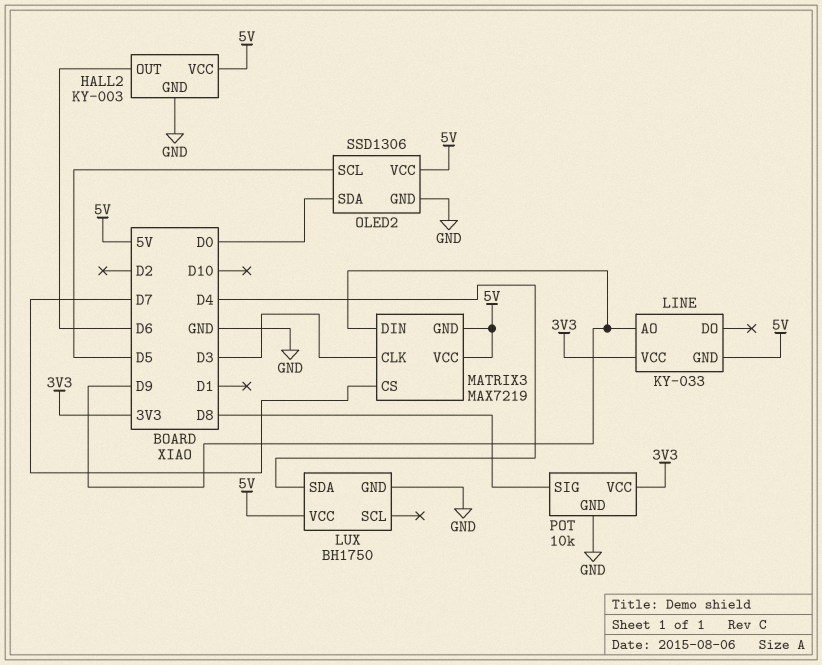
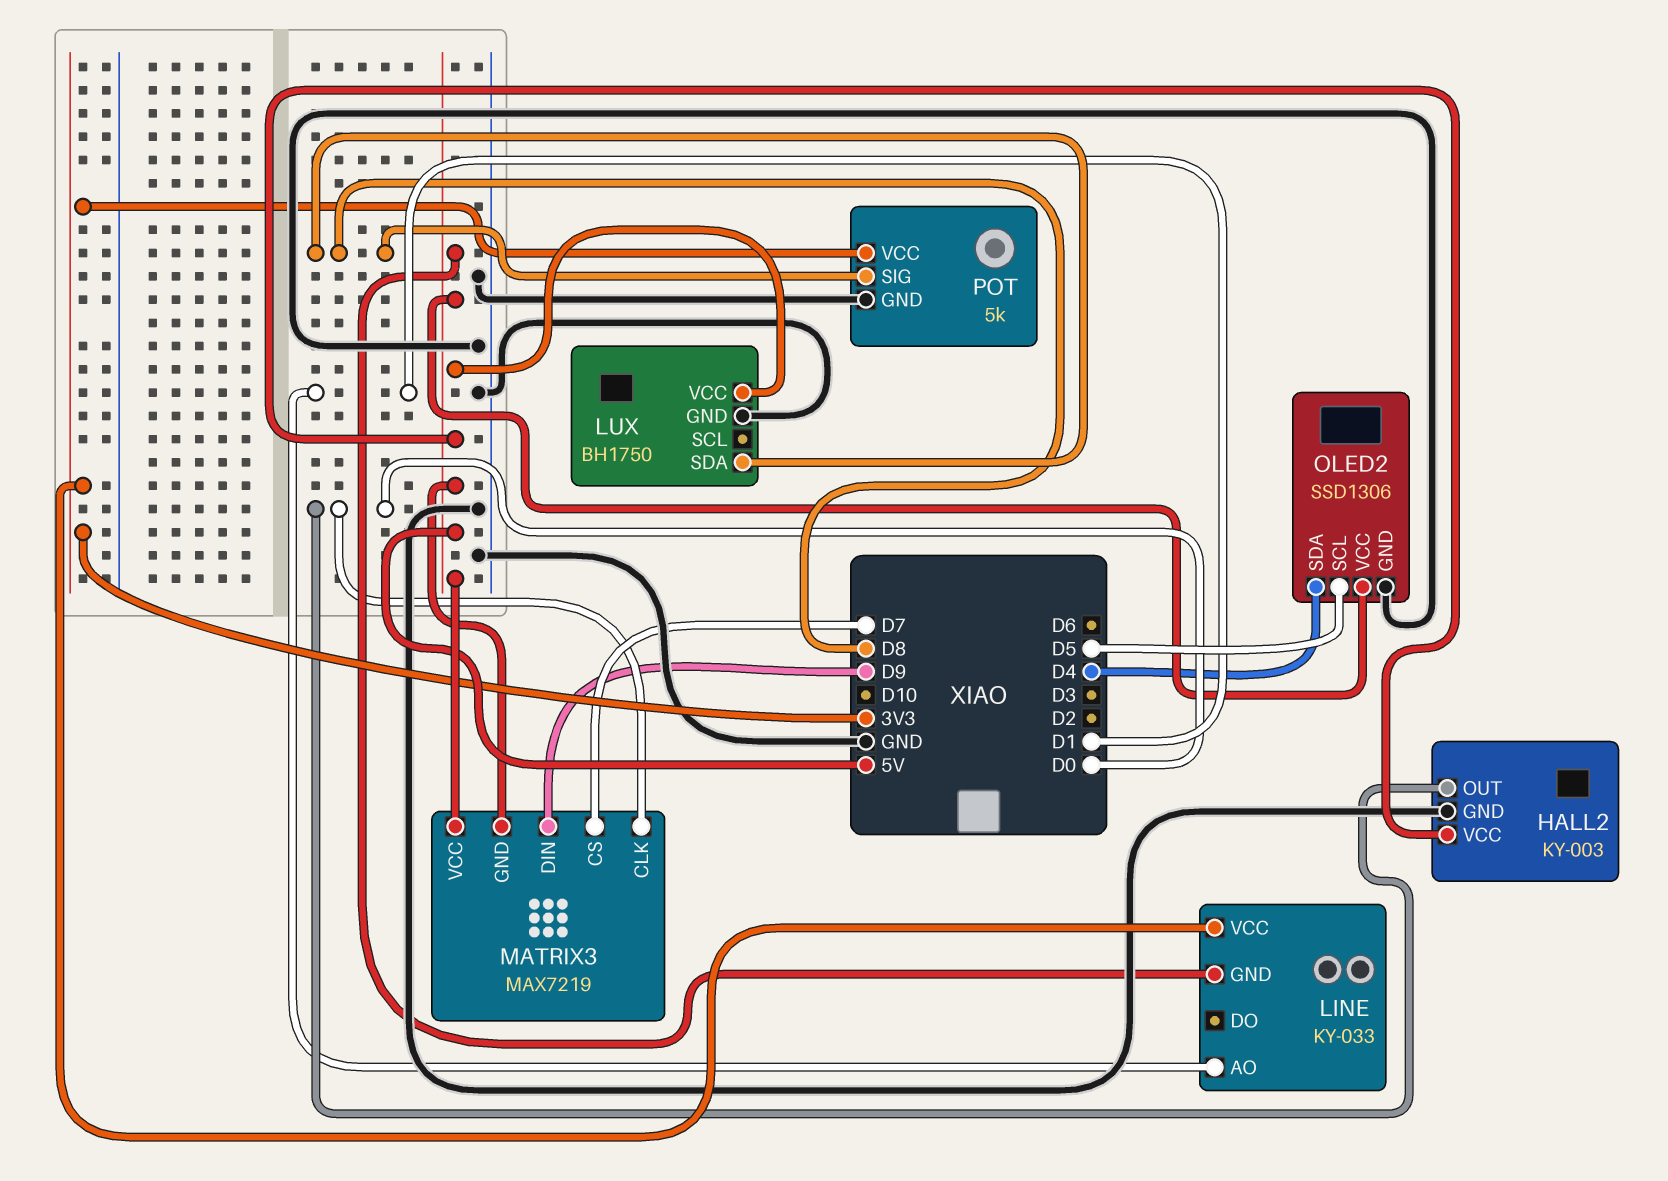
HALL2 pin OUT: D6 -> D0
LINE pin AO: D9 -> D1
LUX pin SDA: D4 -> D8
MATRIX3 pin CLK: D3 -> D0
OLED2 pin SDA: D0 -> D4
POT: 10k -> 5k

